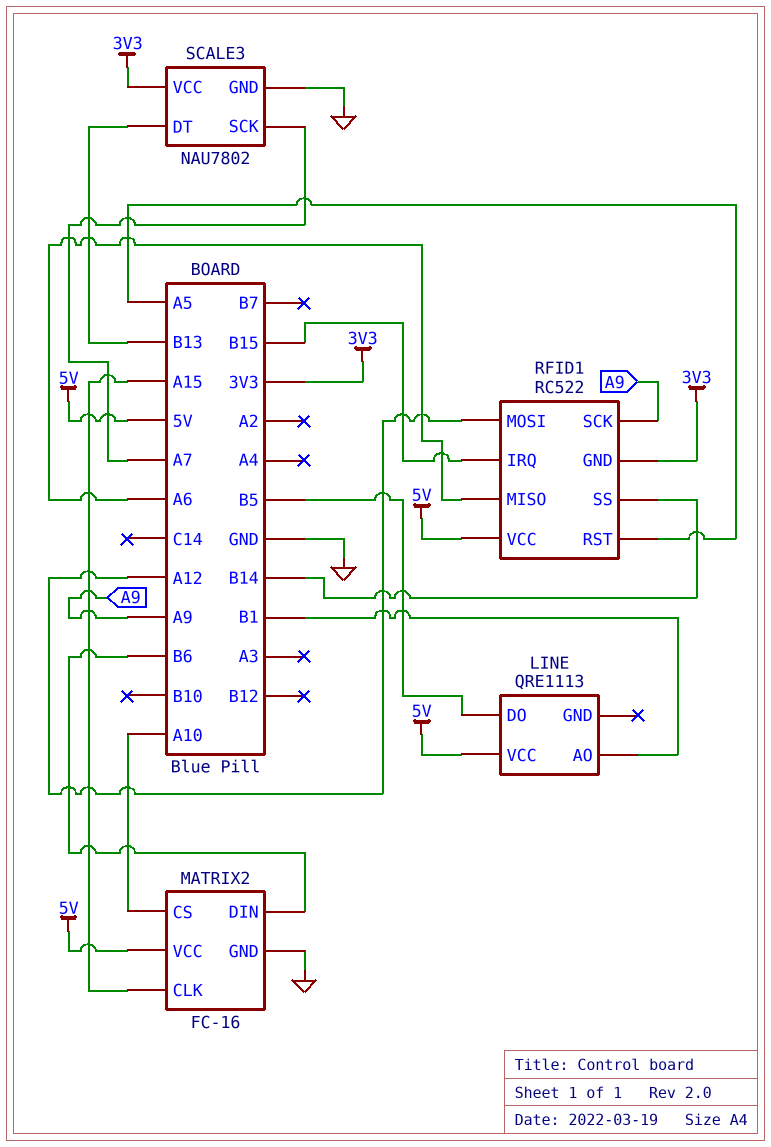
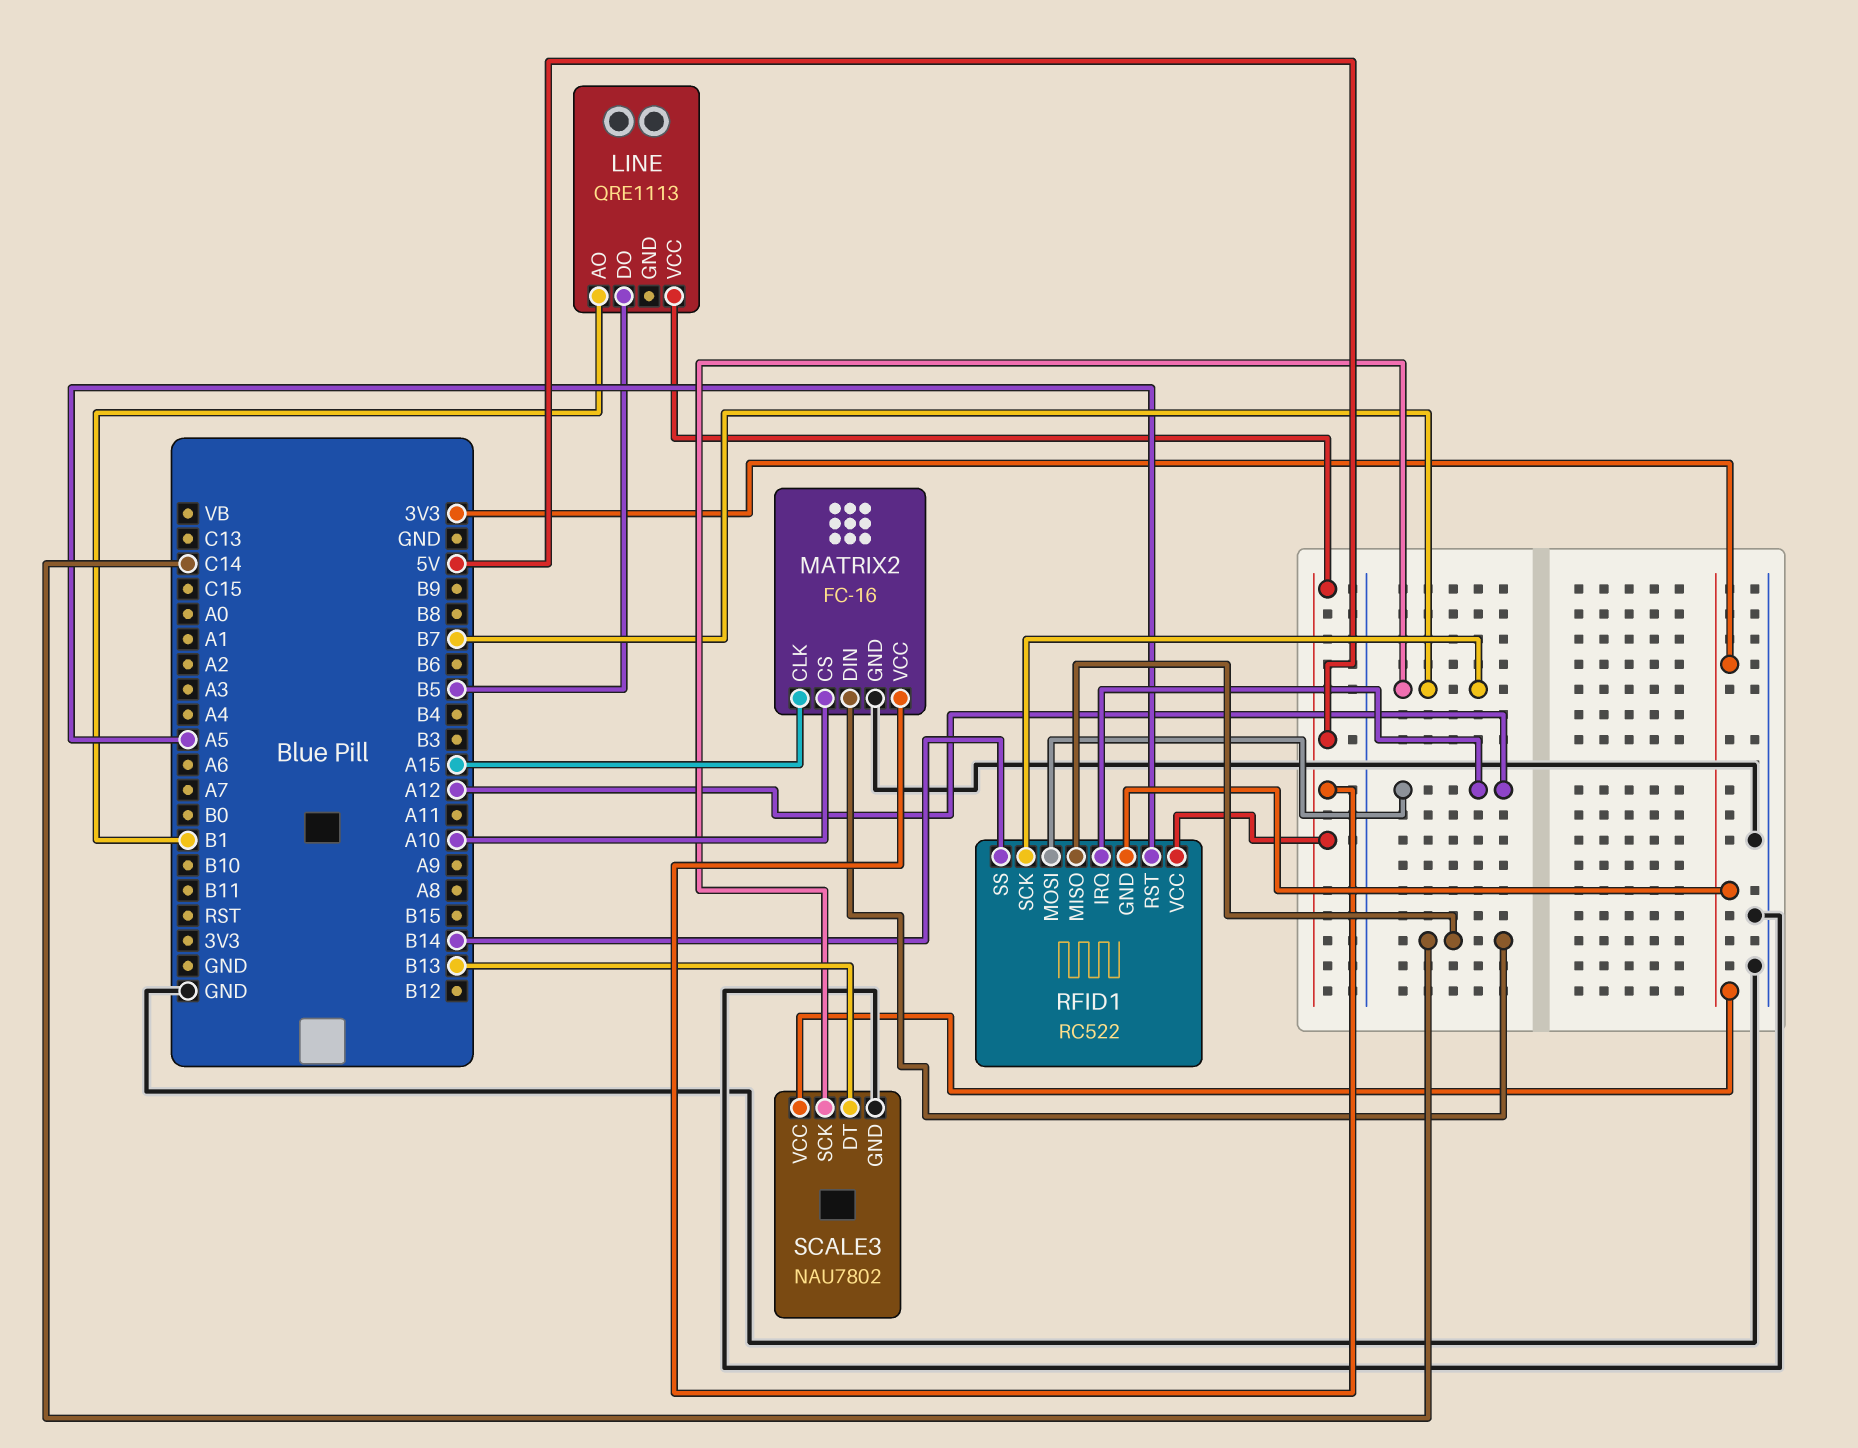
MATRIX2 pin DIN: B6 -> C14
RFID1 pin IRQ: B15 -> A12
RFID1 pin MISO: A6 -> C14
RFID1 pin SCK: A9 -> B7
SCALE3 pin SCK: A7 -> B7

